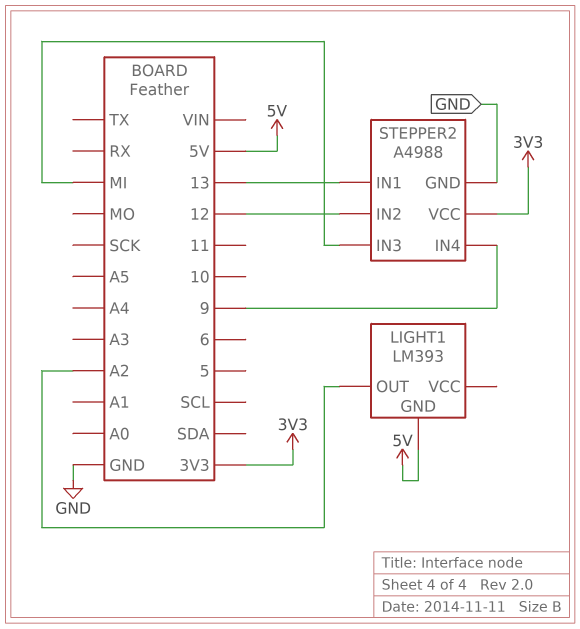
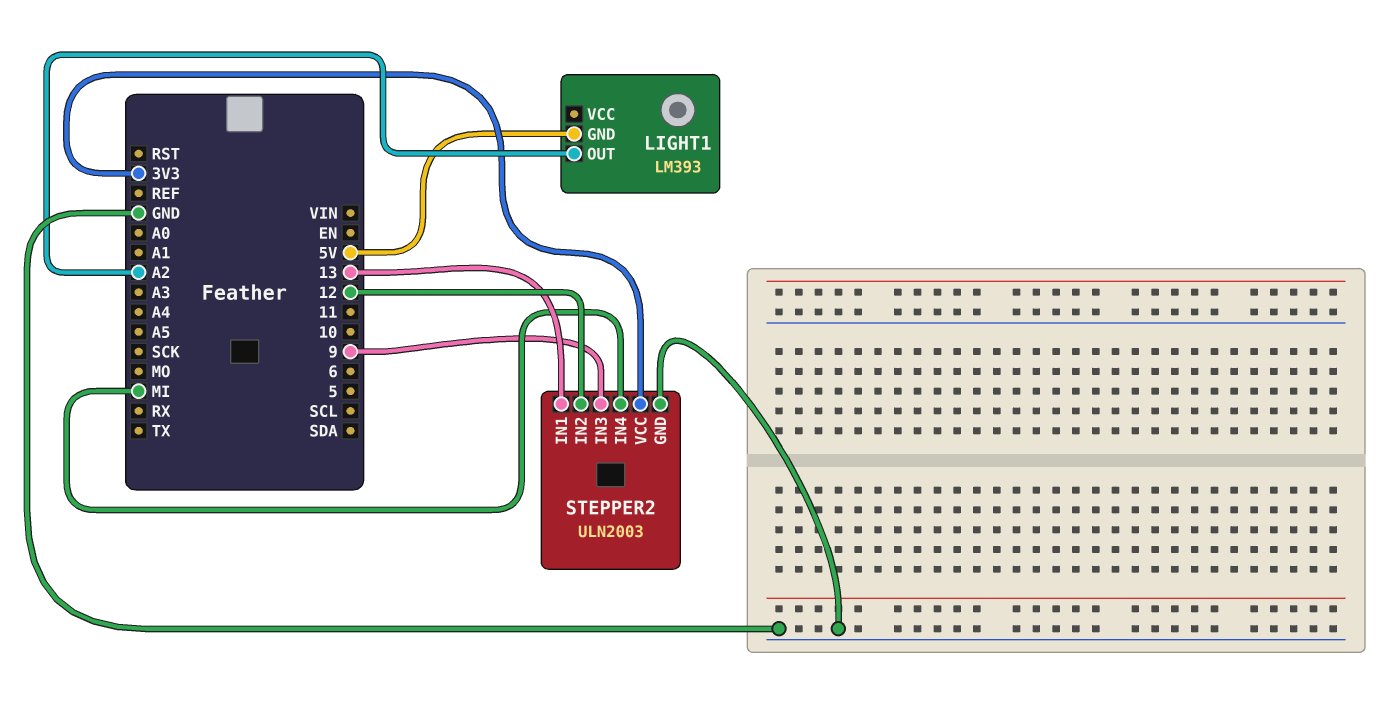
STEPPER2: A4988 -> ULN2003
STEPPER2 pin IN3: MI -> 9
STEPPER2 pin IN4: 9 -> MI

